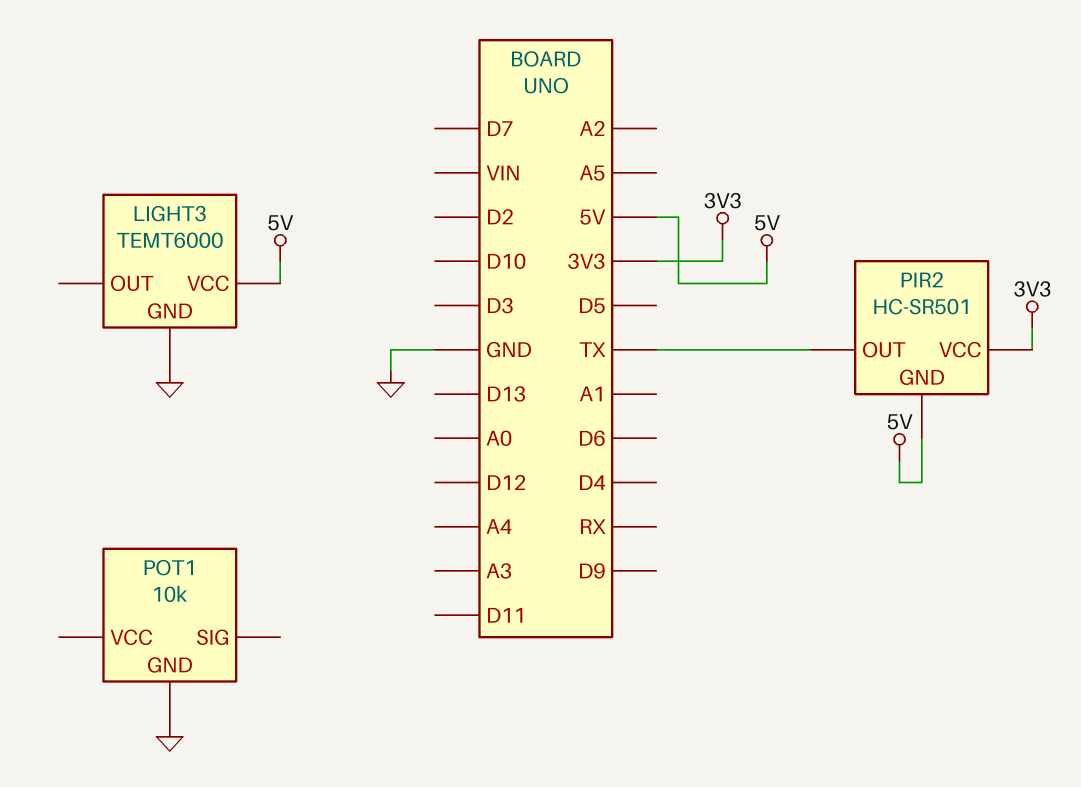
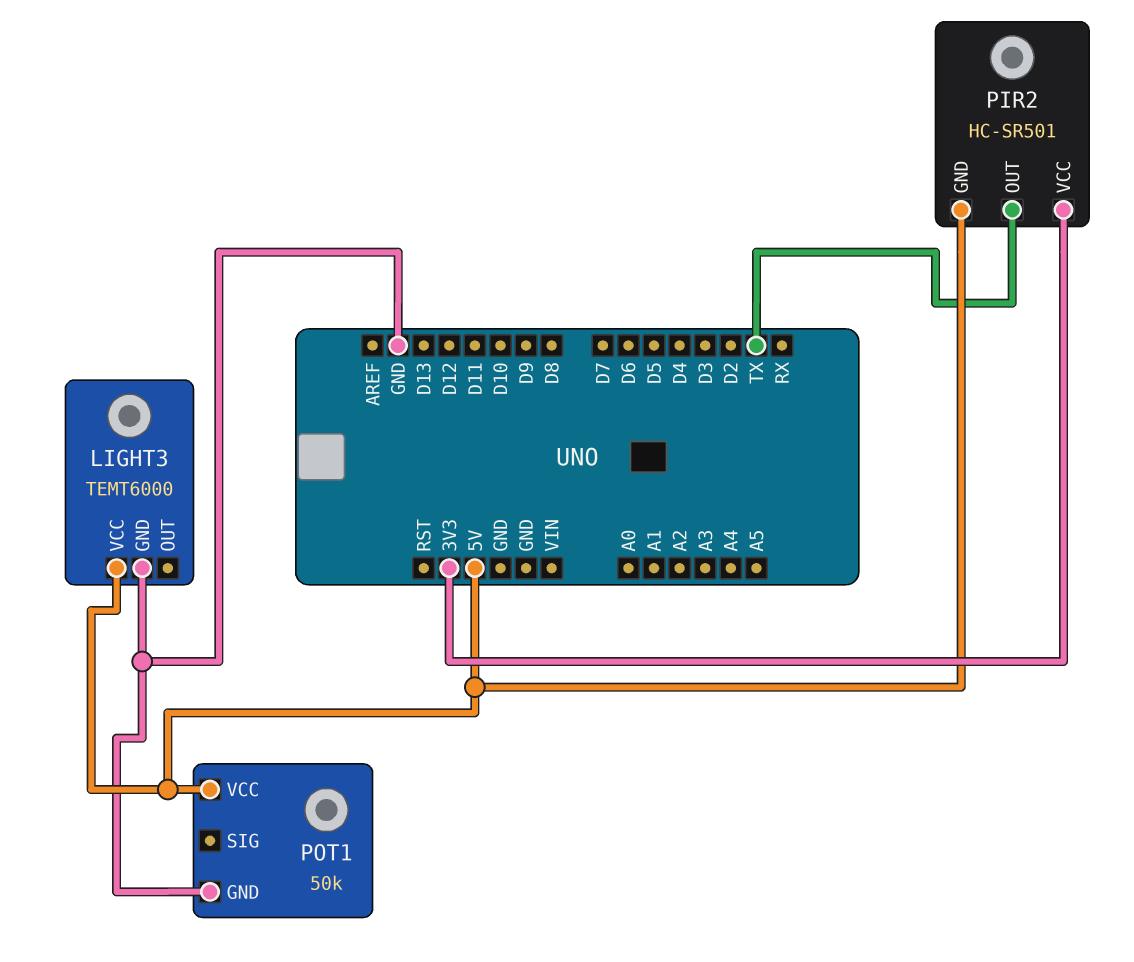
POT1: 10k -> 50k
POT1 pin VCC: none -> 5V

